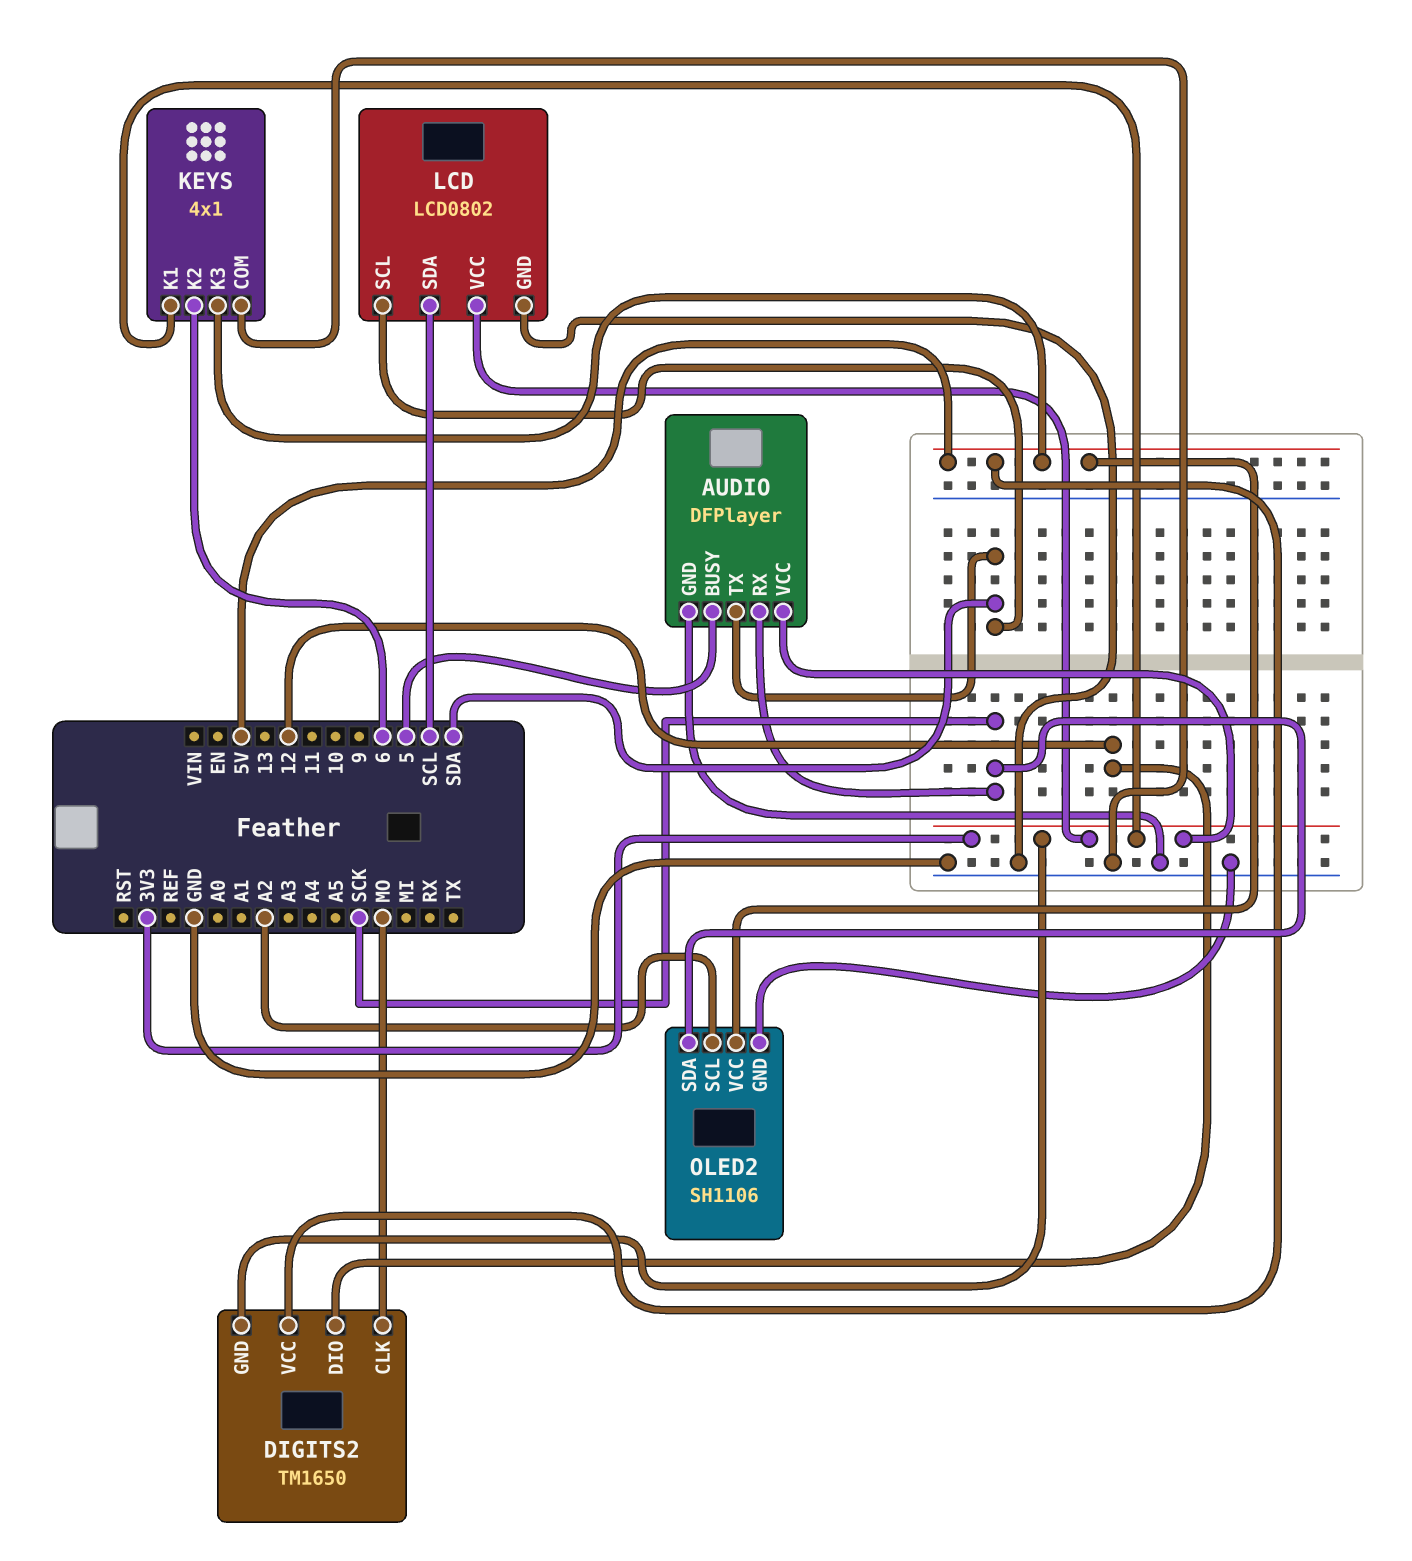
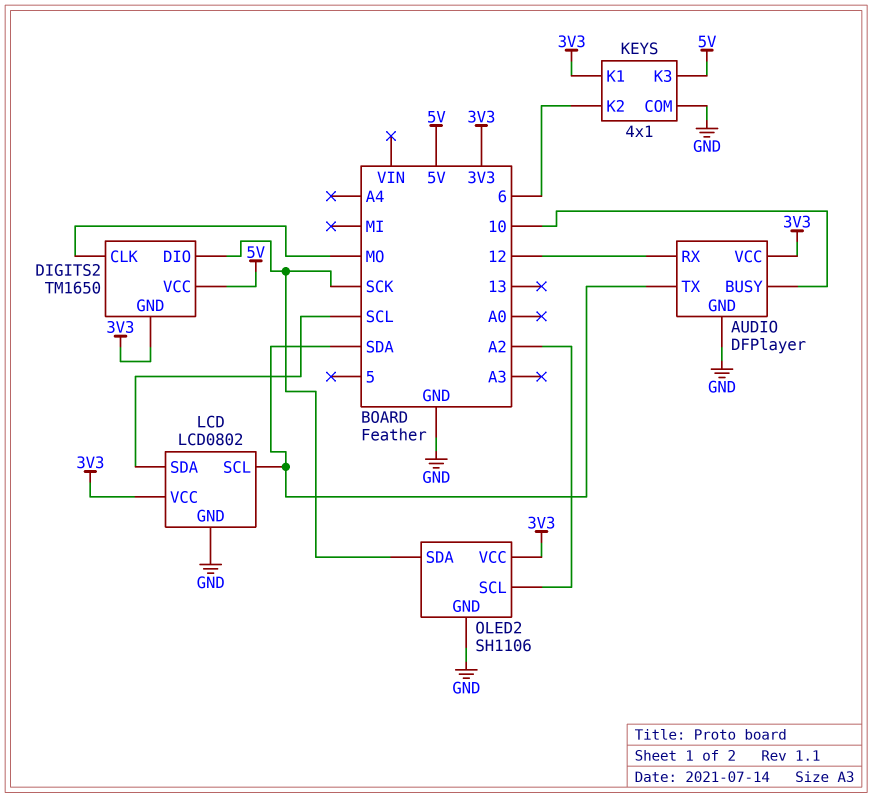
AUDIO pin BUSY: 5 -> 10
AUDIO pin RX: SCK -> 12
DIGITS2 pin DIO: 12 -> SCK
OLED2 pin VCC: 5V -> 3V3

